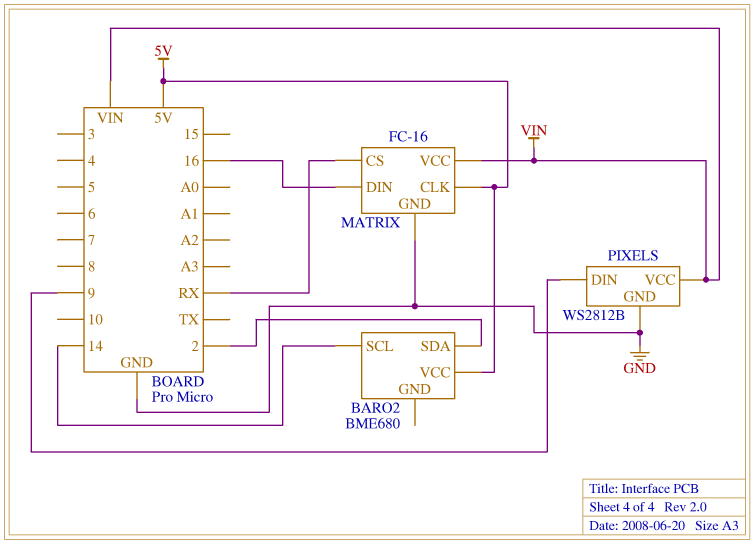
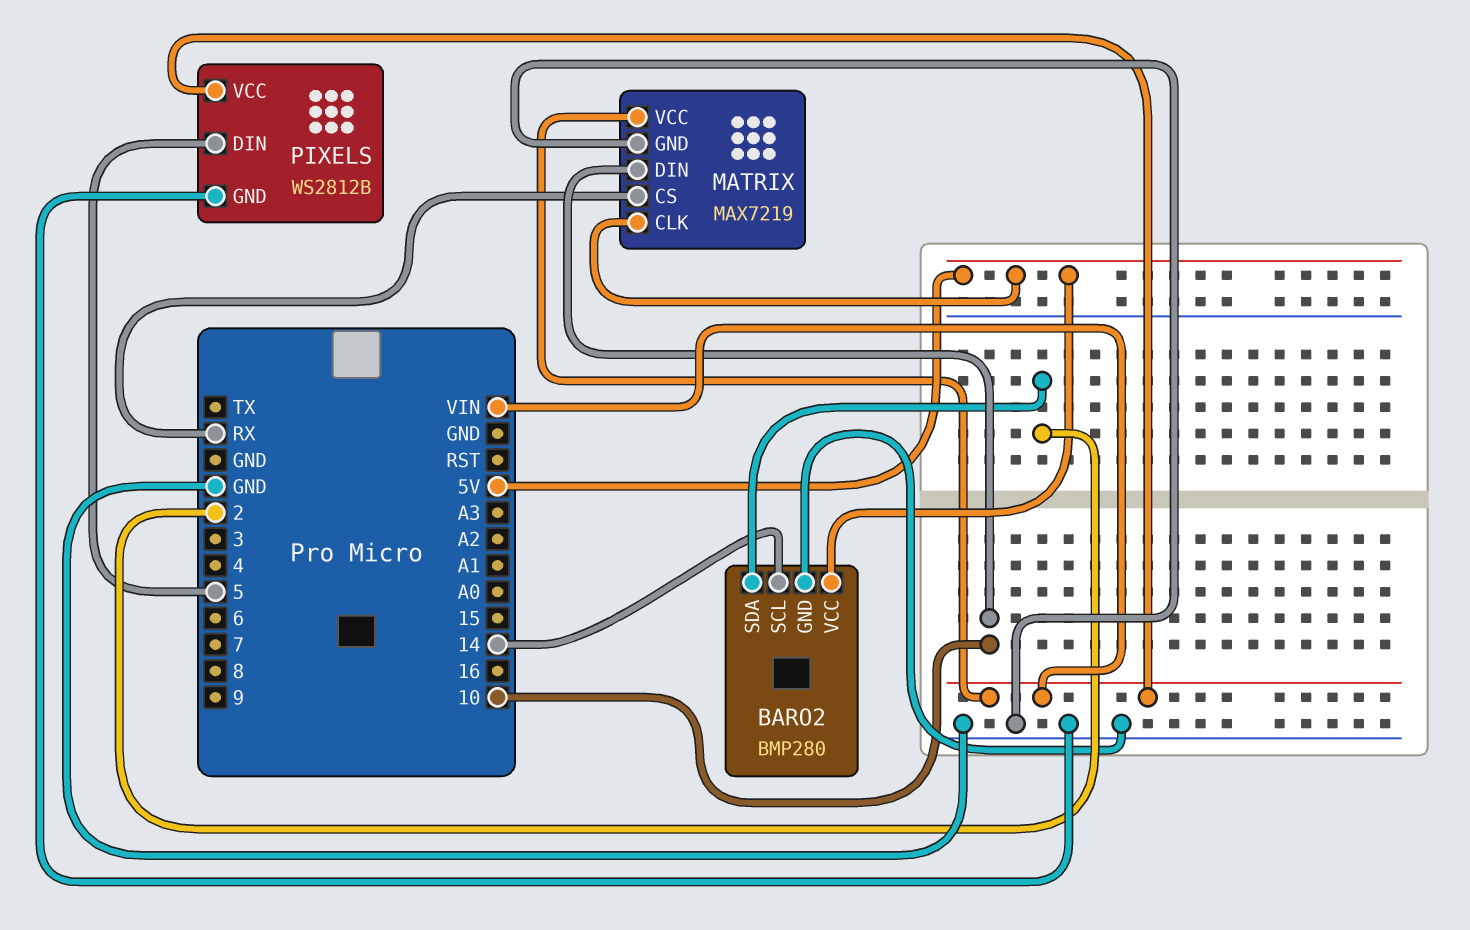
BARO2: BME680 -> BMP280
BARO2 pin GND: none -> GND
MATRIX: FC-16 -> MAX7219
MATRIX pin DIN: 16 -> 10
PIXELS pin DIN: 9 -> 5

